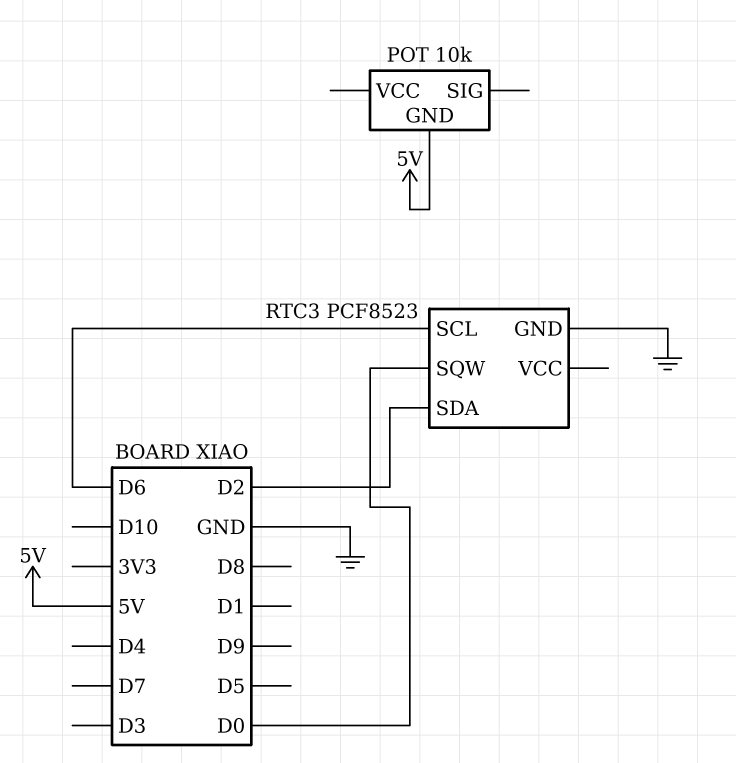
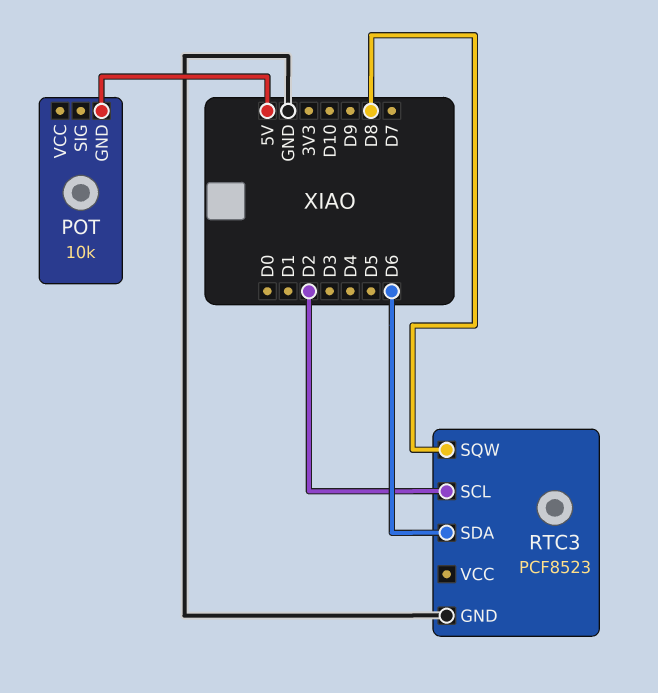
RTC3 pin SCL: D6 -> D2
RTC3 pin SDA: D2 -> D6
RTC3 pin SQW: D0 -> D8

